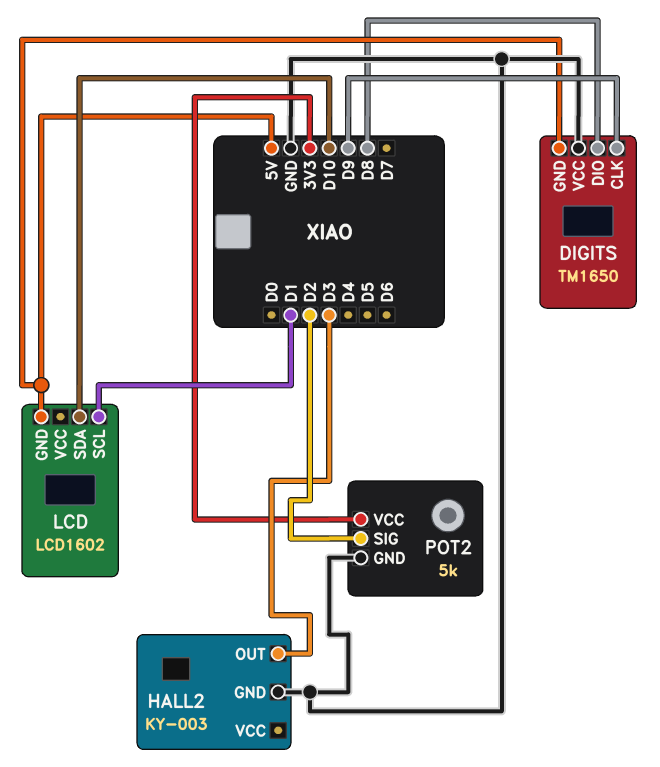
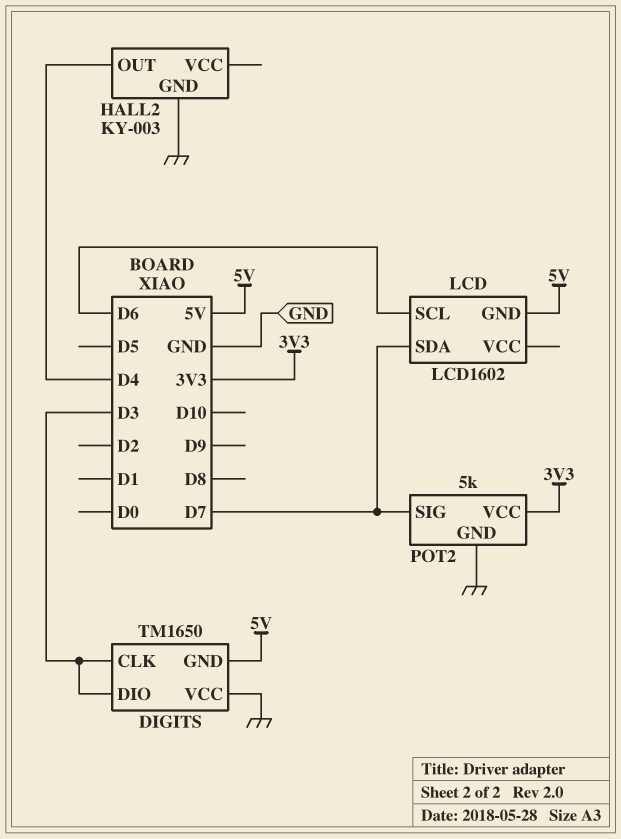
DIGITS pin CLK: D9 -> D3
DIGITS pin DIO: D8 -> D3
HALL2 pin OUT: D3 -> D4
LCD pin SCL: D1 -> D6
LCD pin SDA: D10 -> D7
POT2 pin SIG: D2 -> D7

